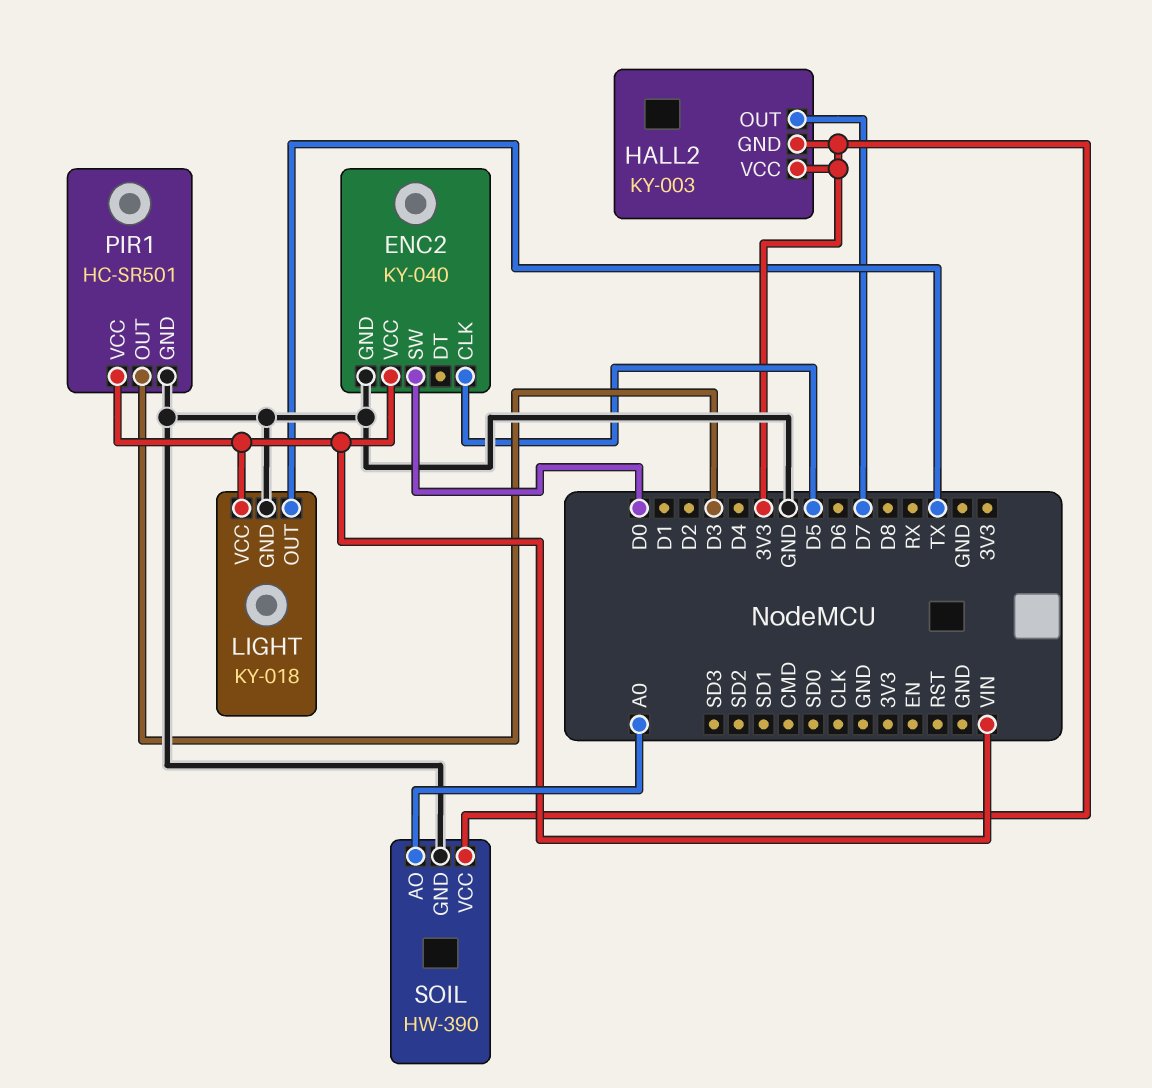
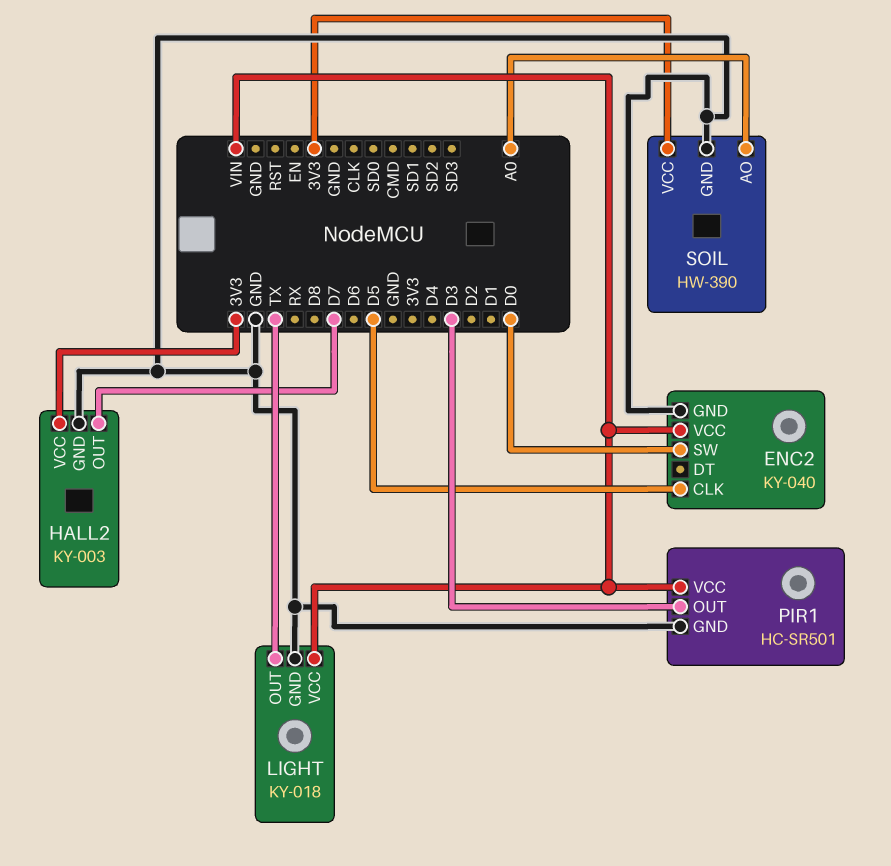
HALL2 pin GND: 3V3 -> GND

